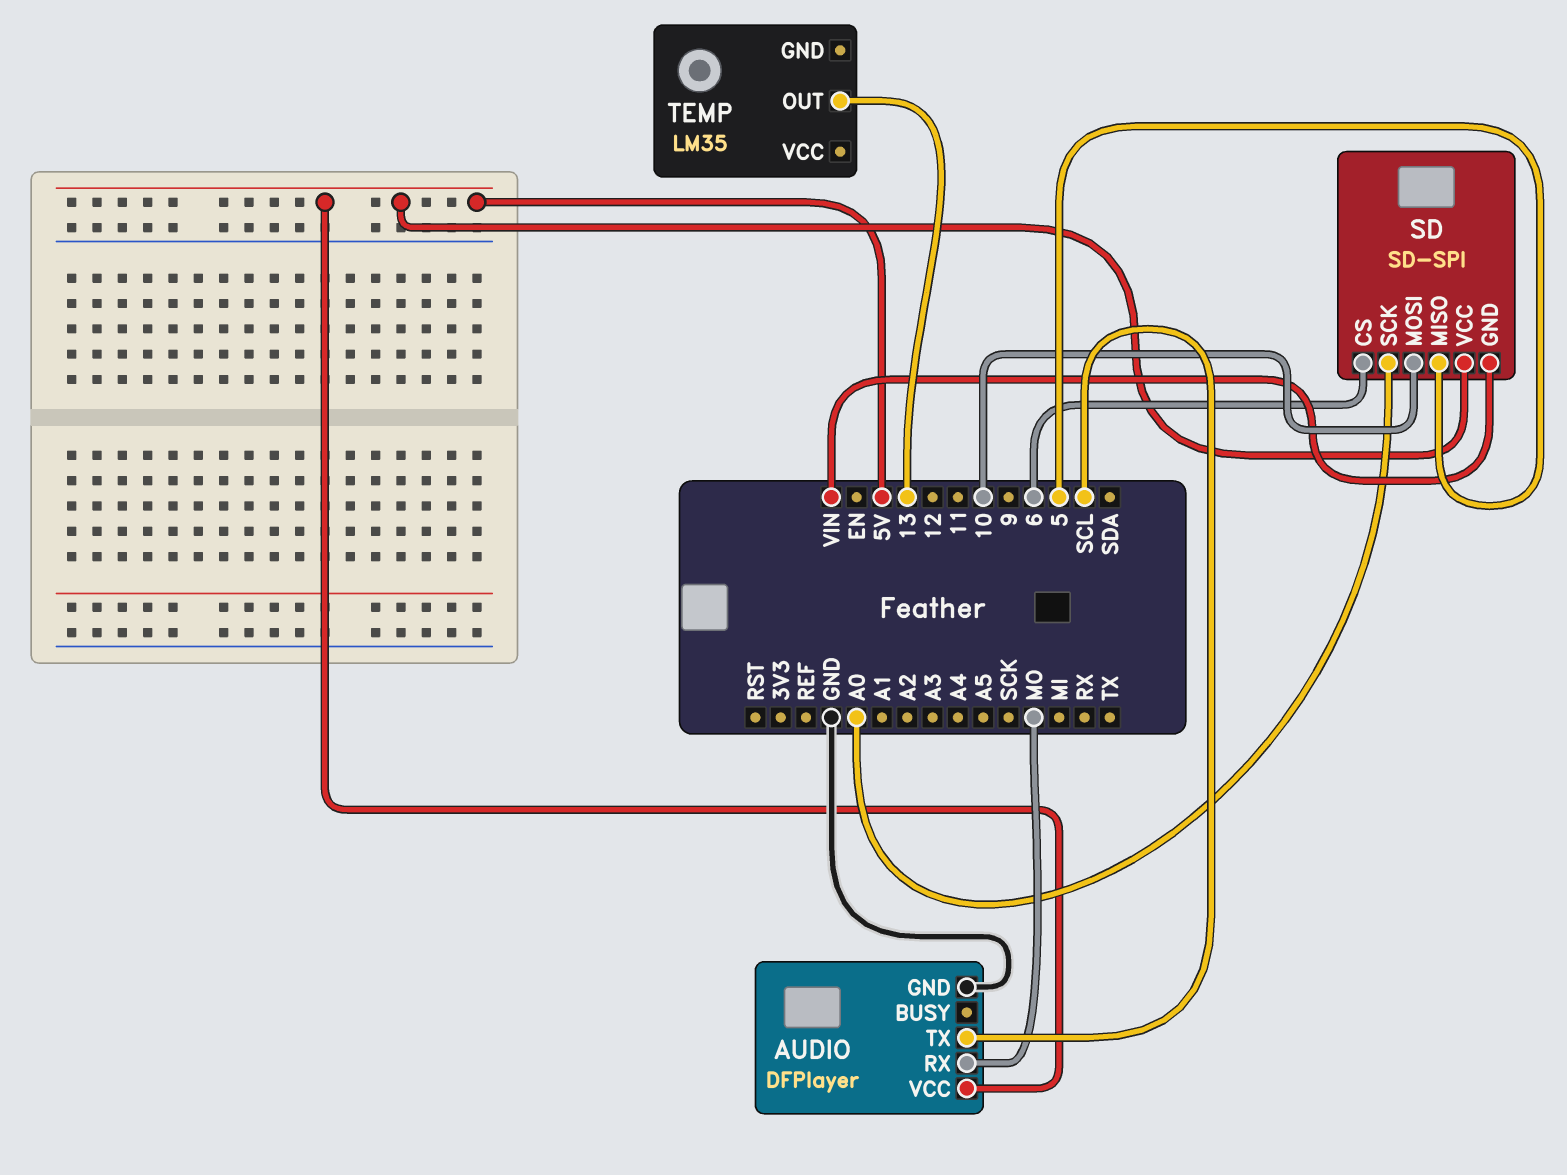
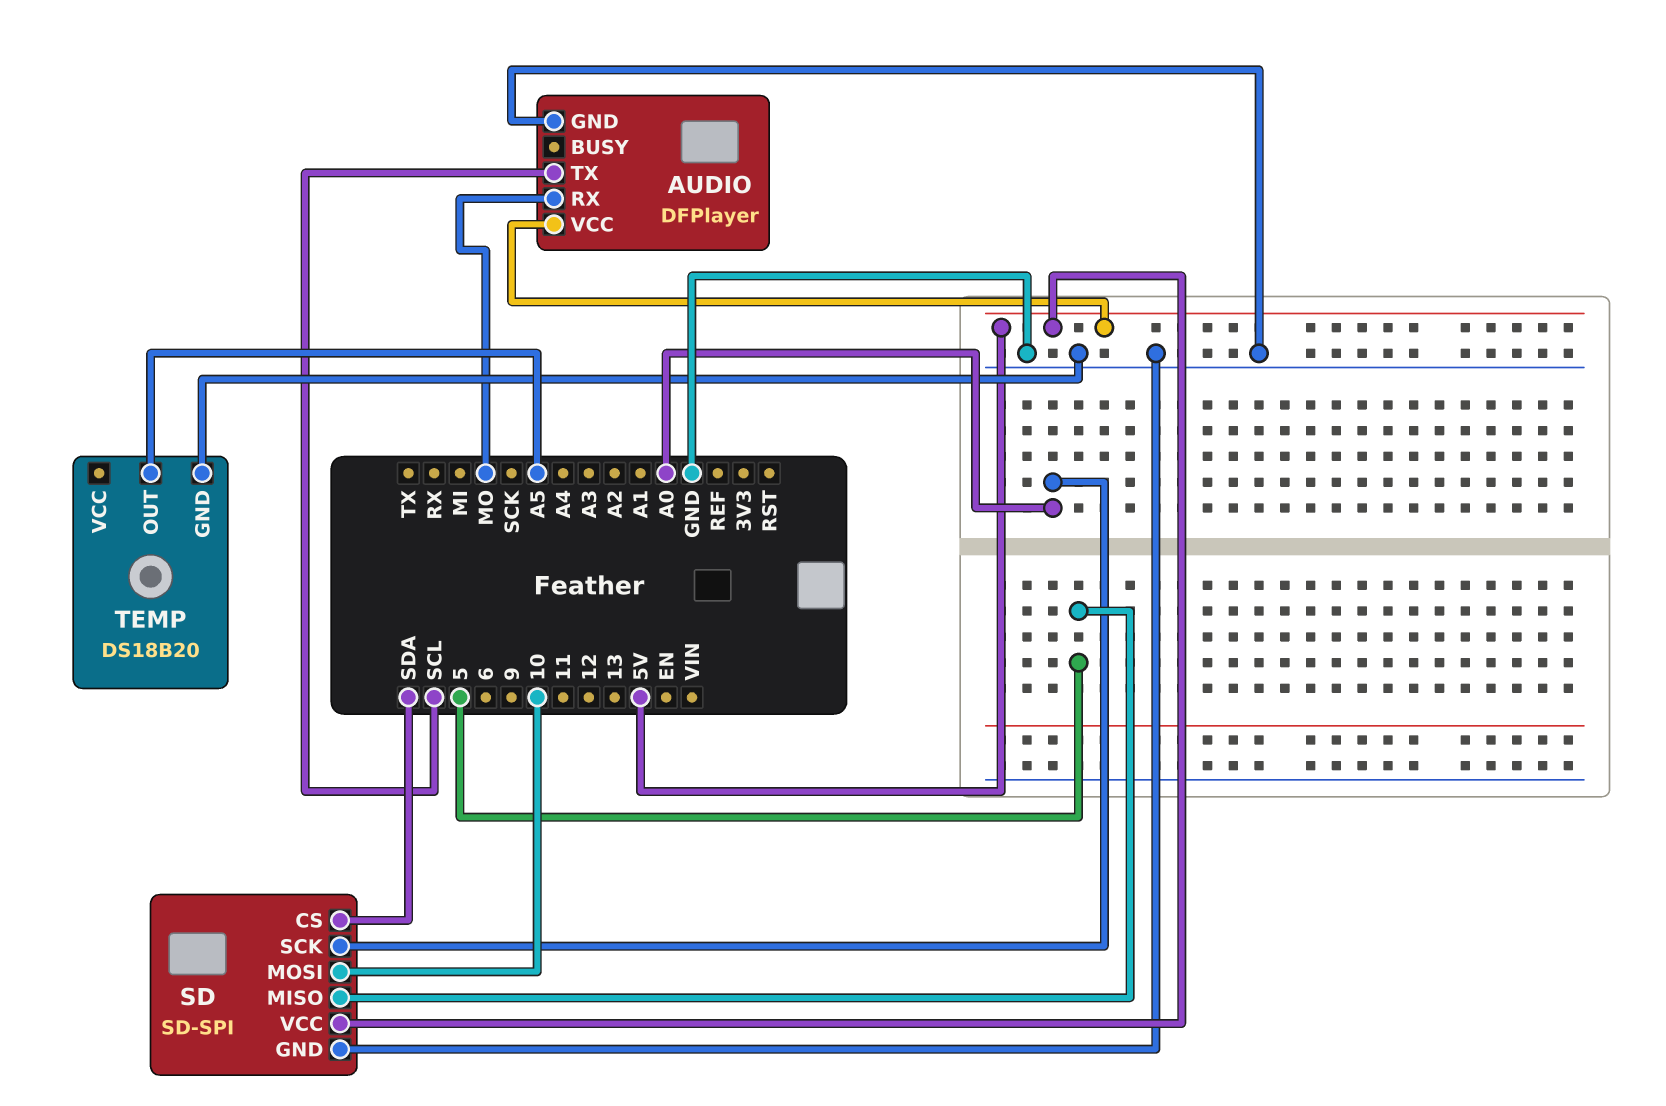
SD pin CS: 6 -> SDA
SD pin GND: VIN -> GND
TEMP: LM35 -> DS18B20
TEMP pin GND: none -> GND
TEMP pin OUT: 13 -> A5

